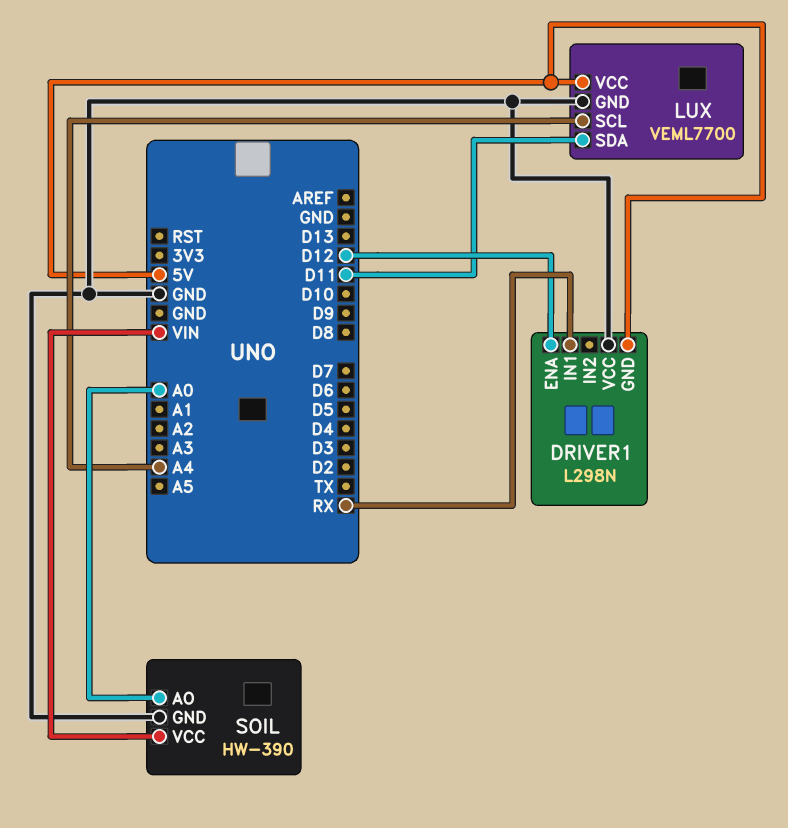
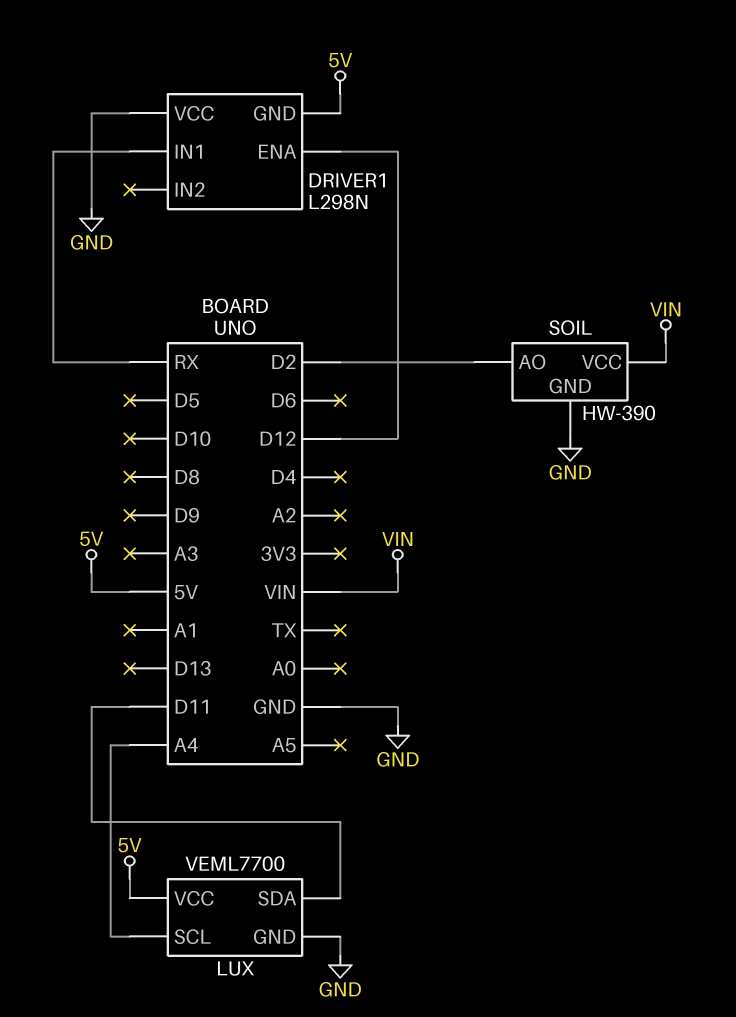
SOIL pin AO: A0 -> D2

